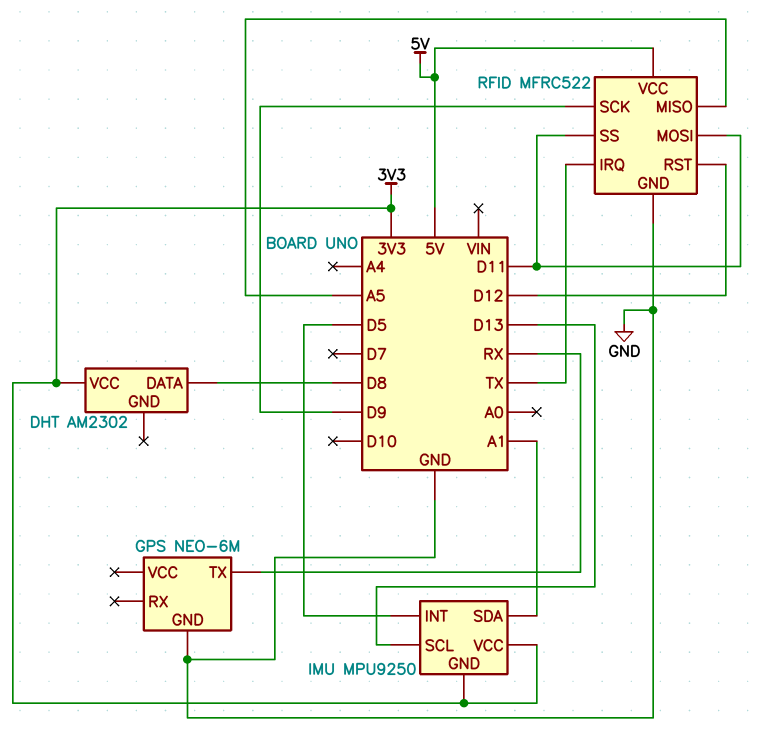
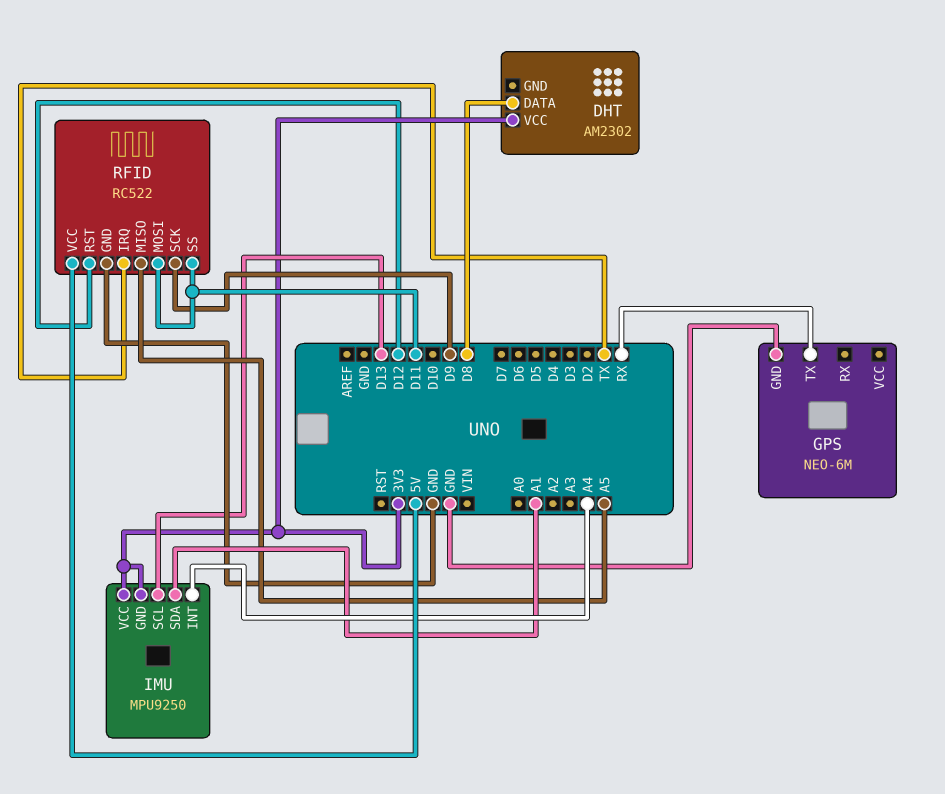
IMU pin INT: D5 -> A4
RFID: MFRC522 -> RC522

